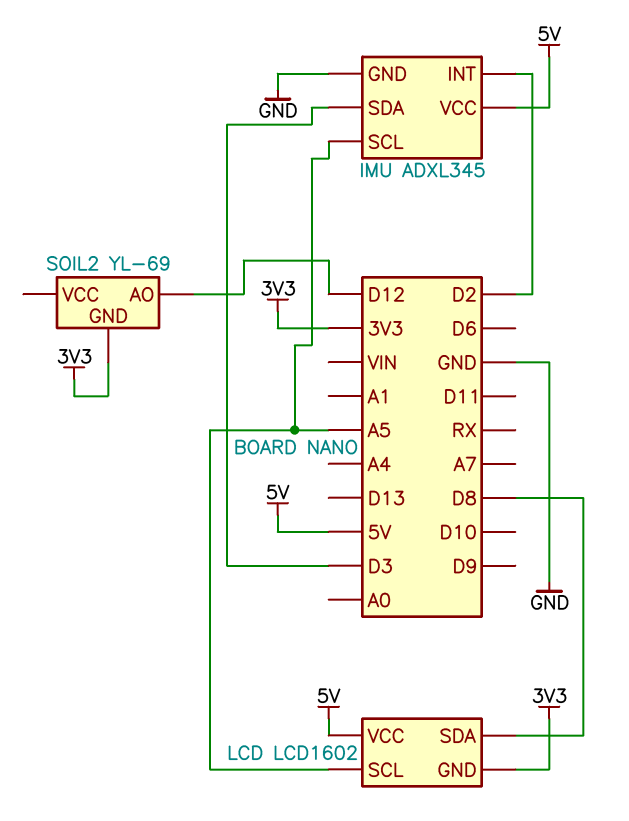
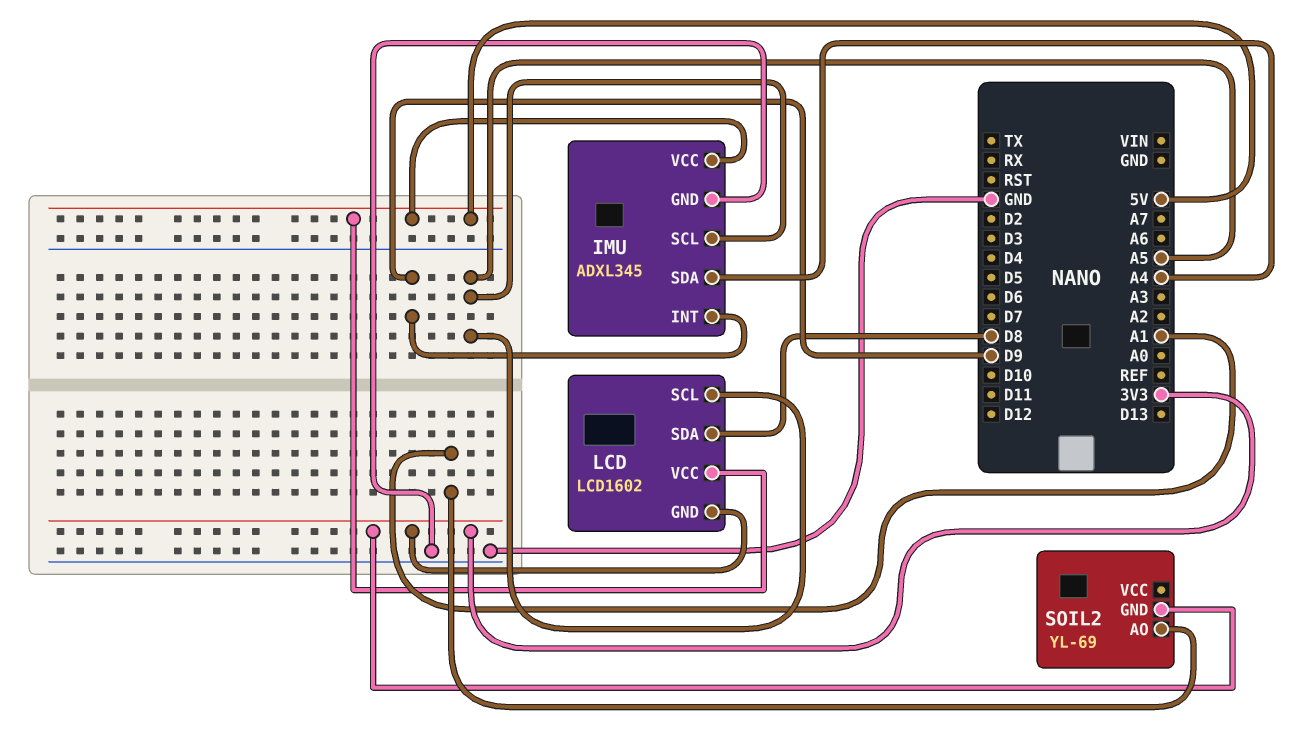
IMU pin INT: D2 -> D9
IMU pin SDA: D3 -> A4
SOIL2 pin AO: D12 -> A1

